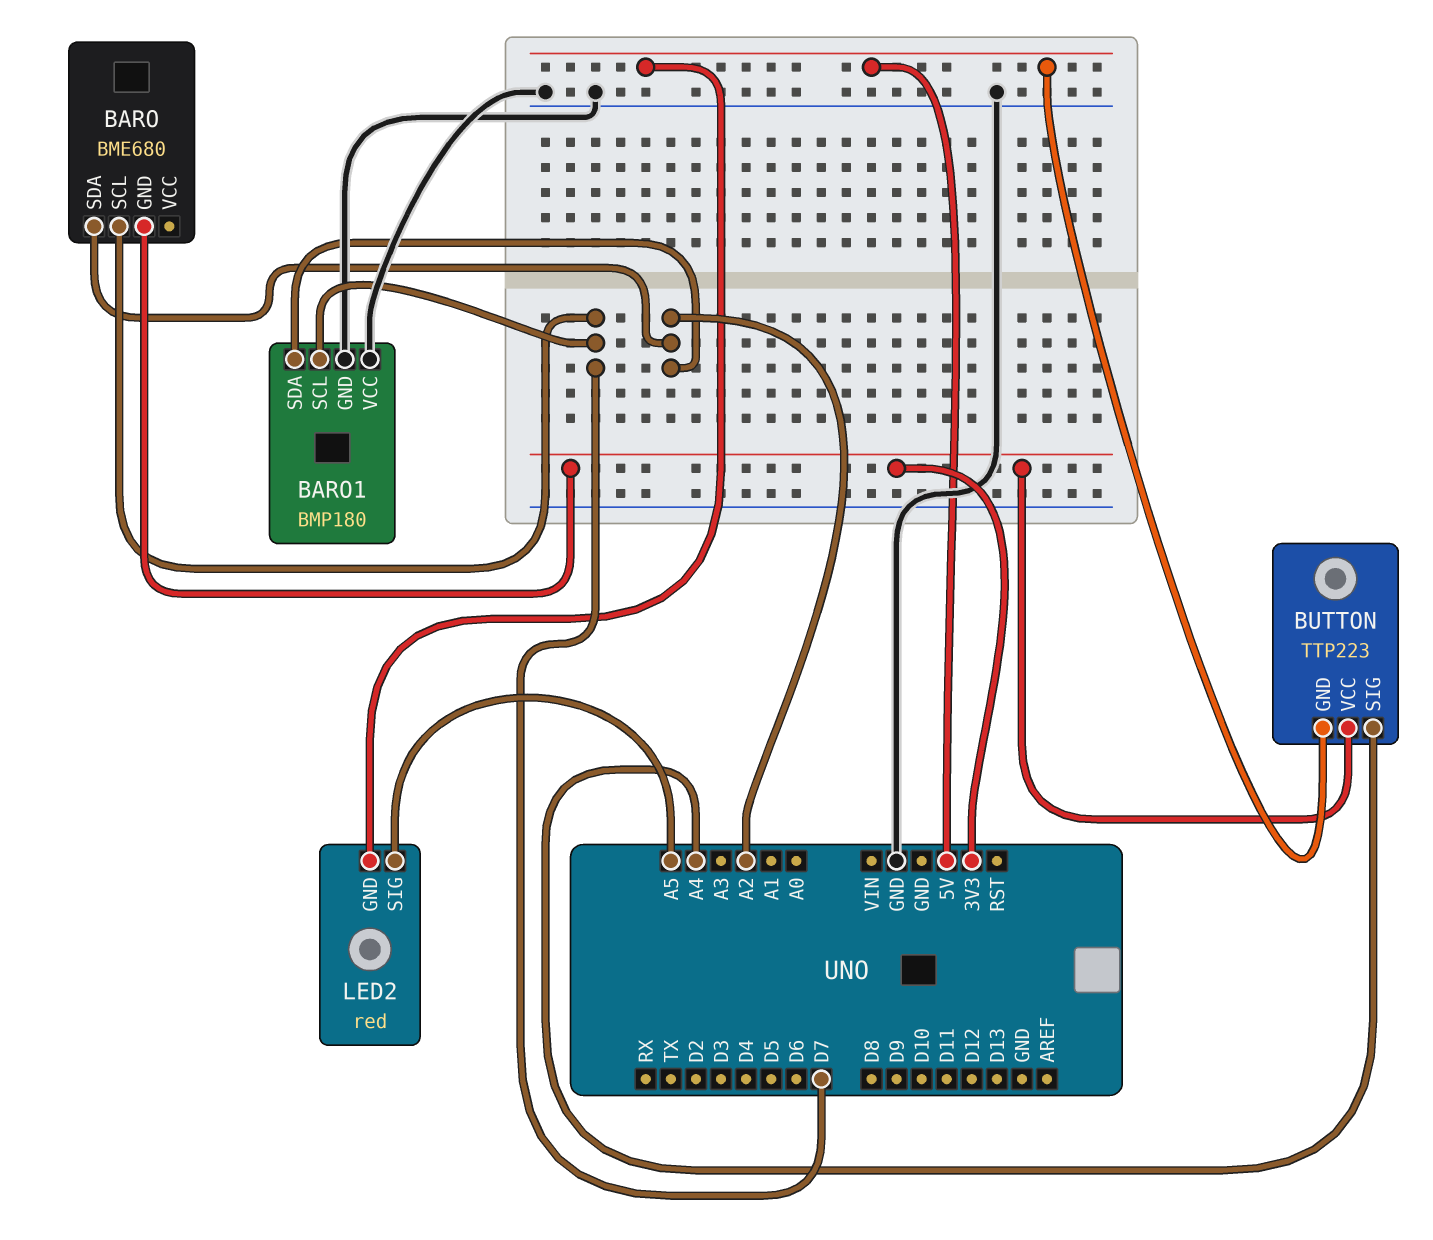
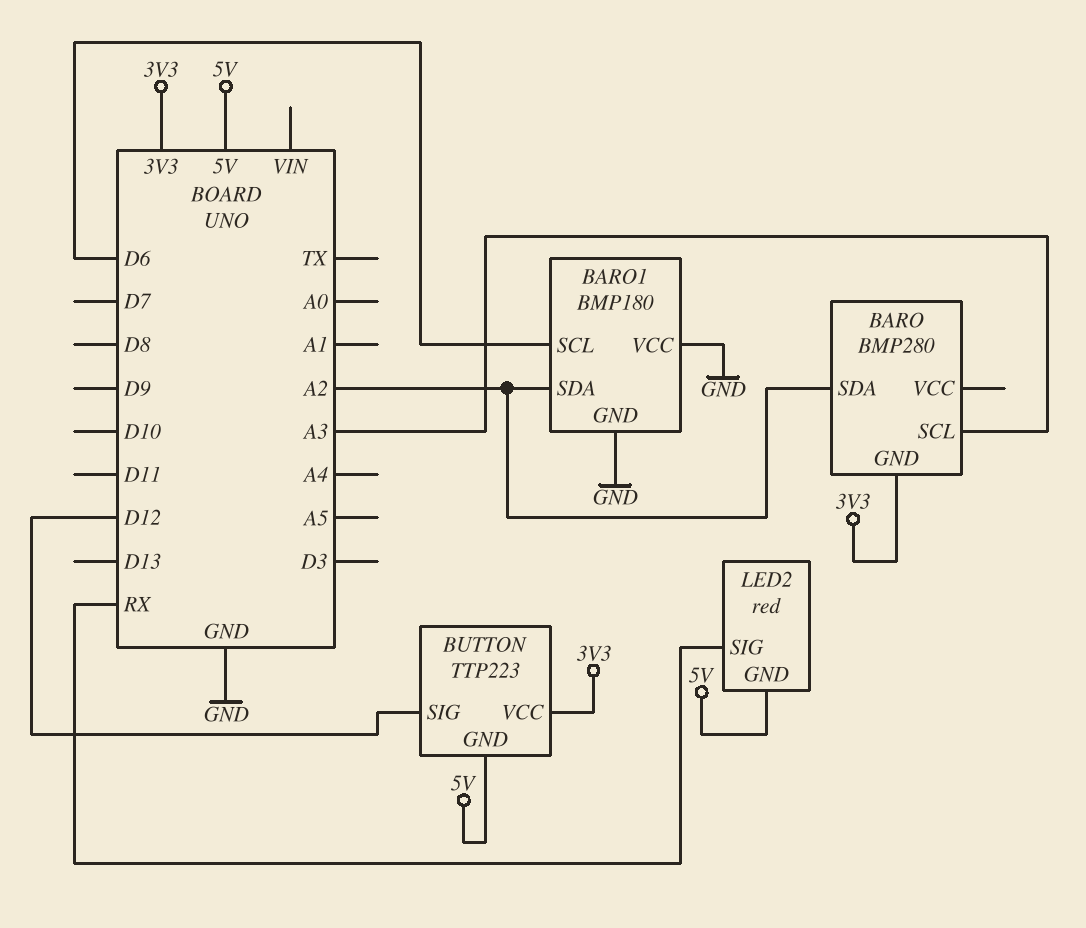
BARO: BME680 -> BMP280
BARO pin SCL: D7 -> A3
BARO1 pin SCL: D7 -> D6
BUTTON pin SIG: A4 -> D12
LED2 pin SIG: A5 -> RX

